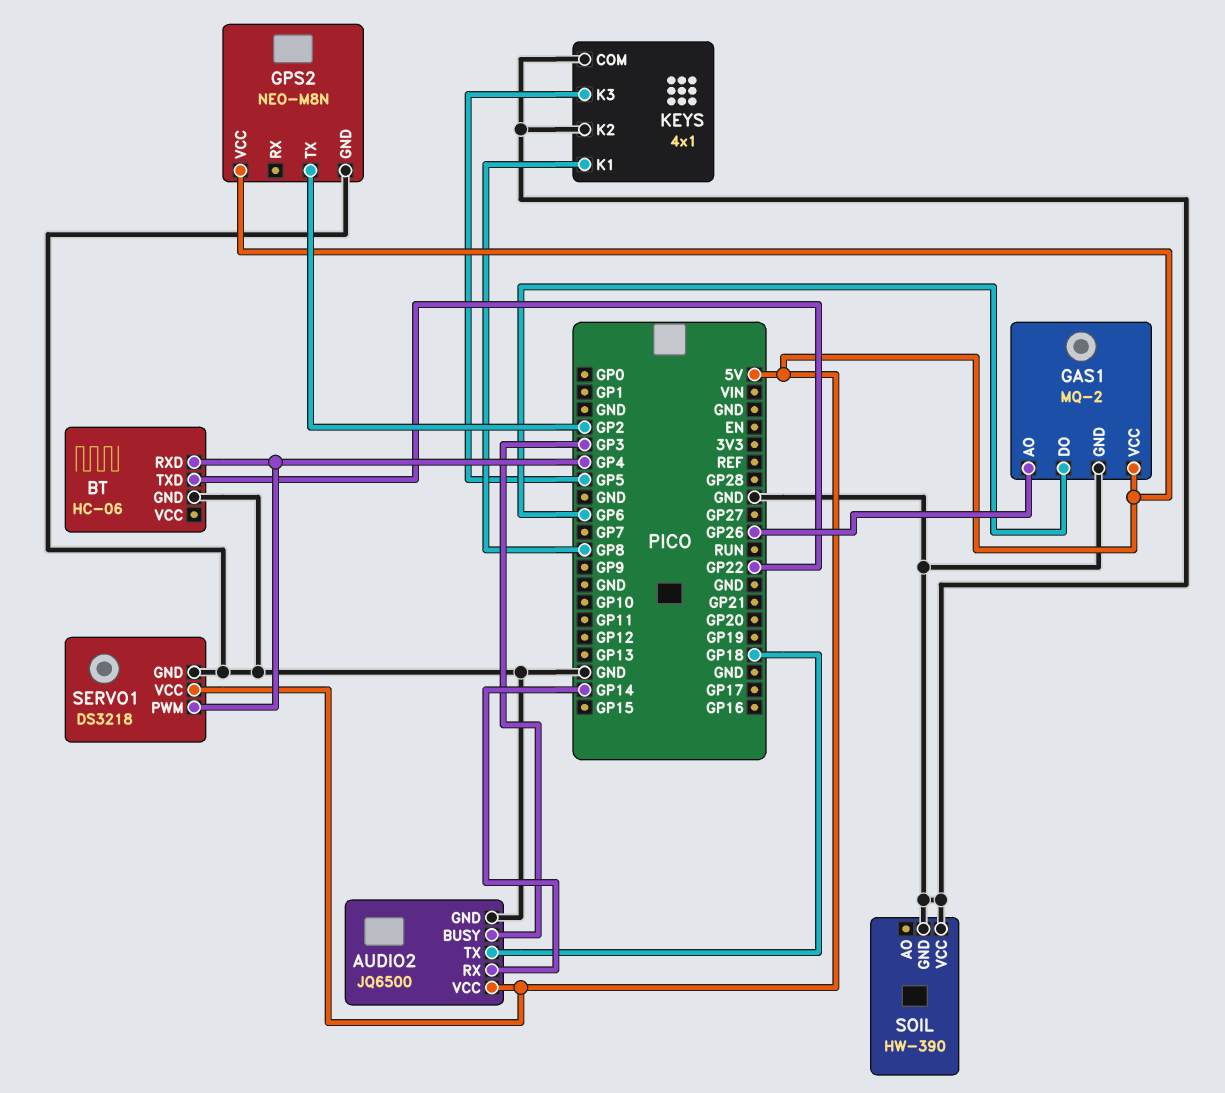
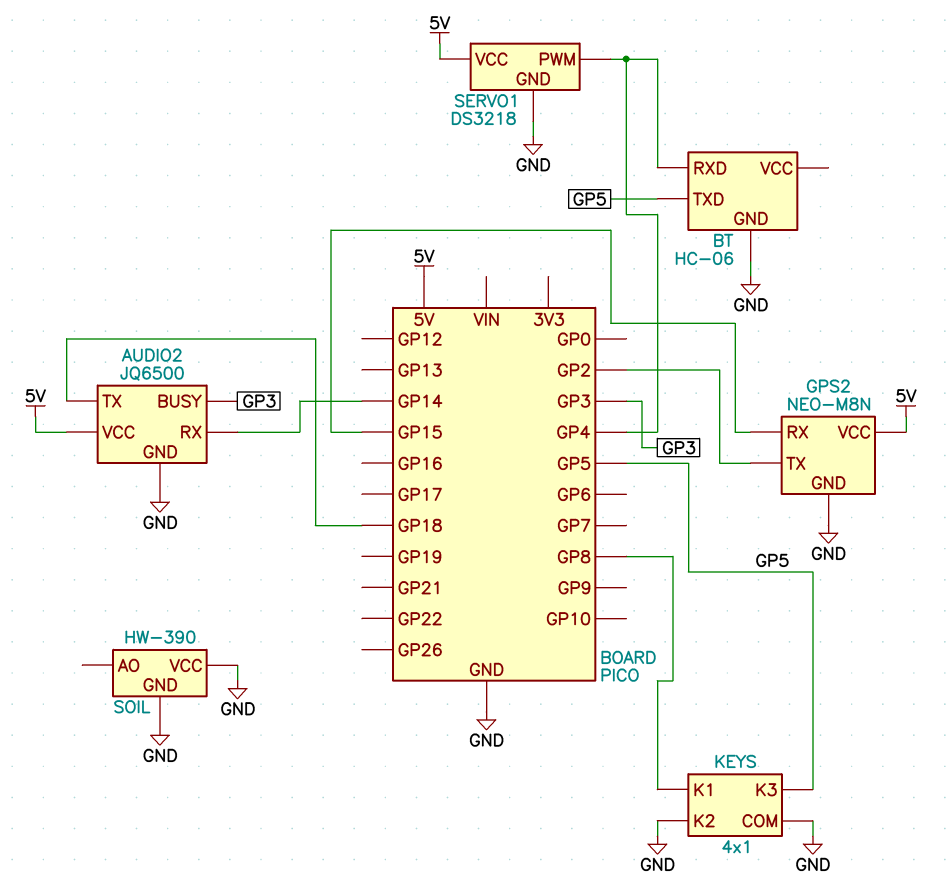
BT pin TXD: GP22 -> GP5
GAS1: MQ-2 -> none
GAS1 pin AO: GP26 -> none
GAS1 pin DO: GP6 -> none
GAS1 pin GND: GND -> none
GAS1 pin VCC: 5V -> none
GPS2 pin RX: none -> GP15

